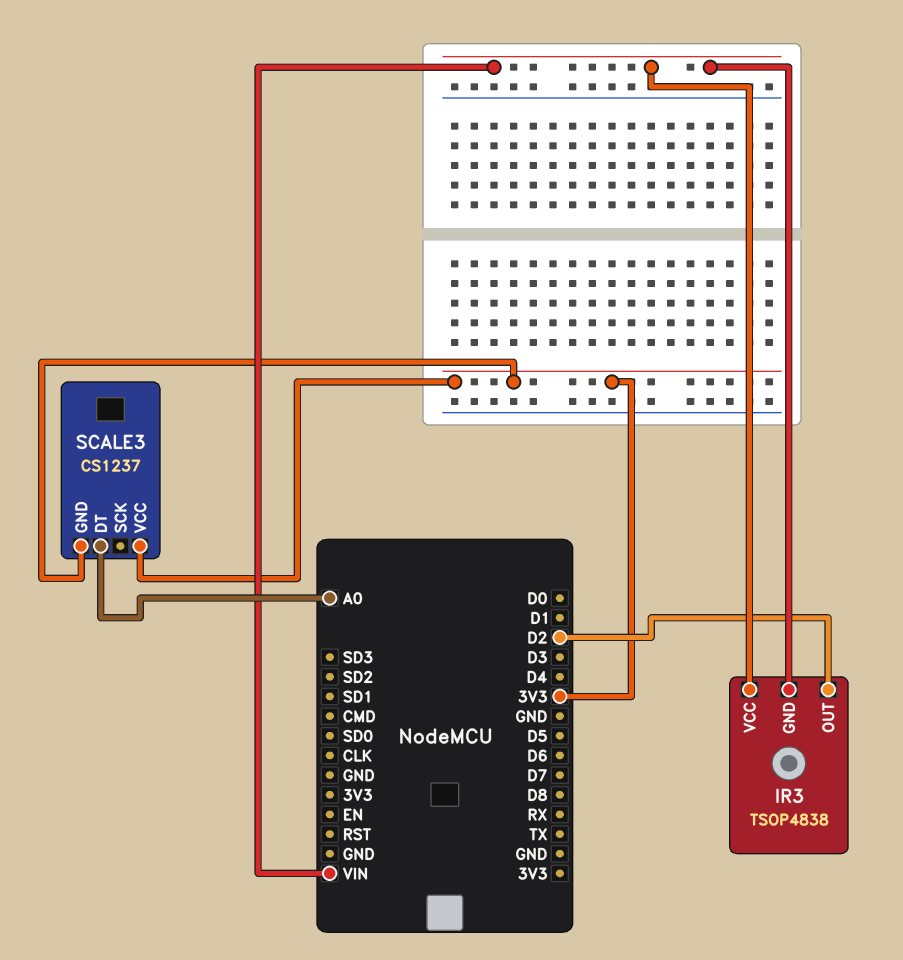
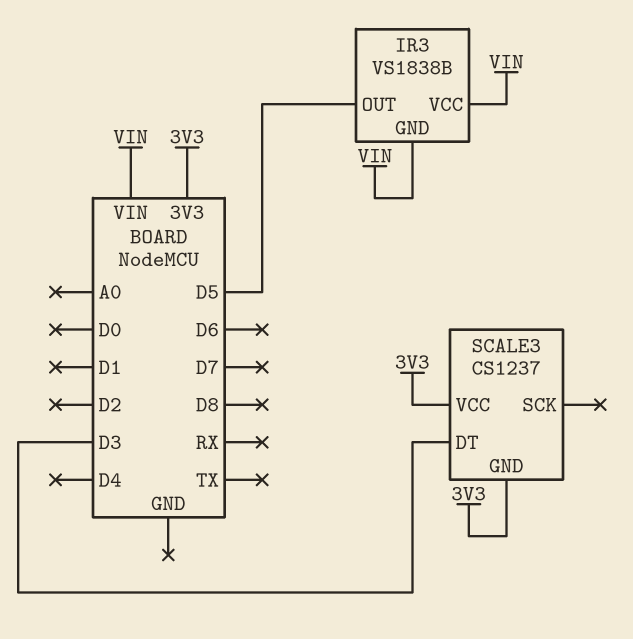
IR3: TSOP4838 -> VS1838B
IR3 pin OUT: D2 -> D5
SCALE3 pin DT: A0 -> D3

